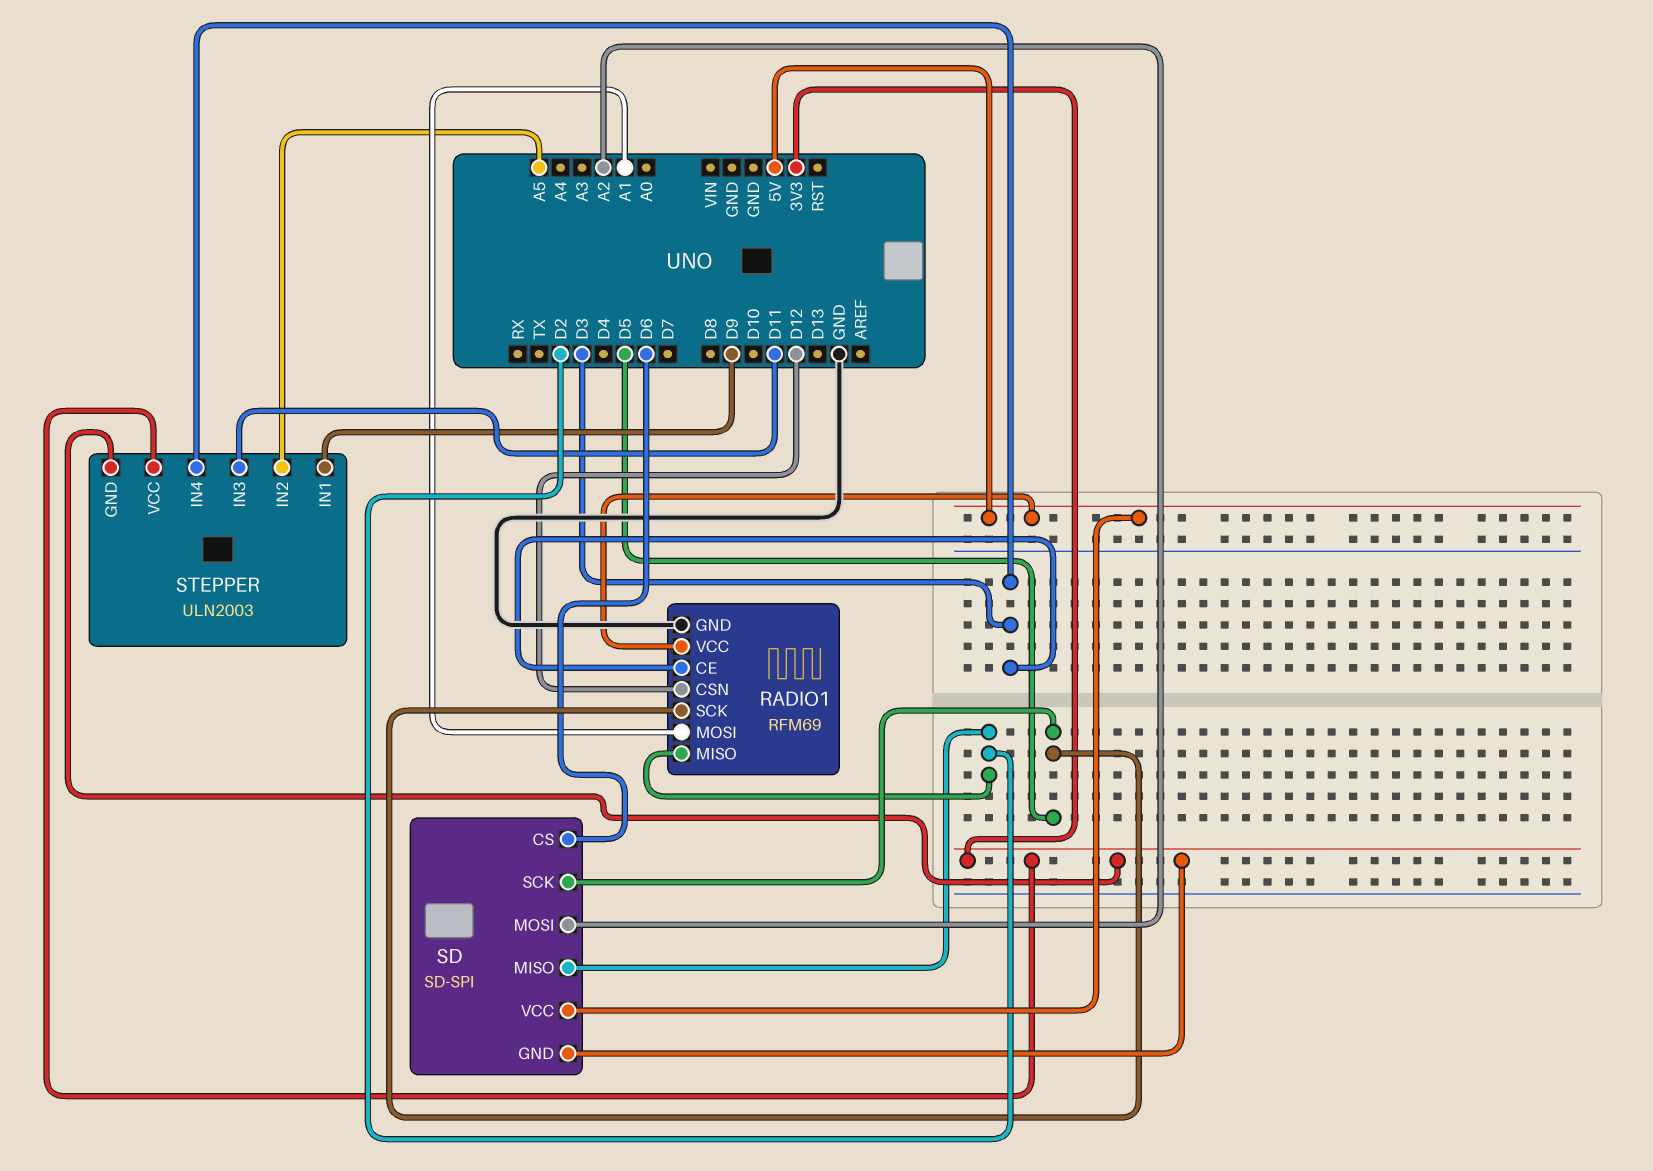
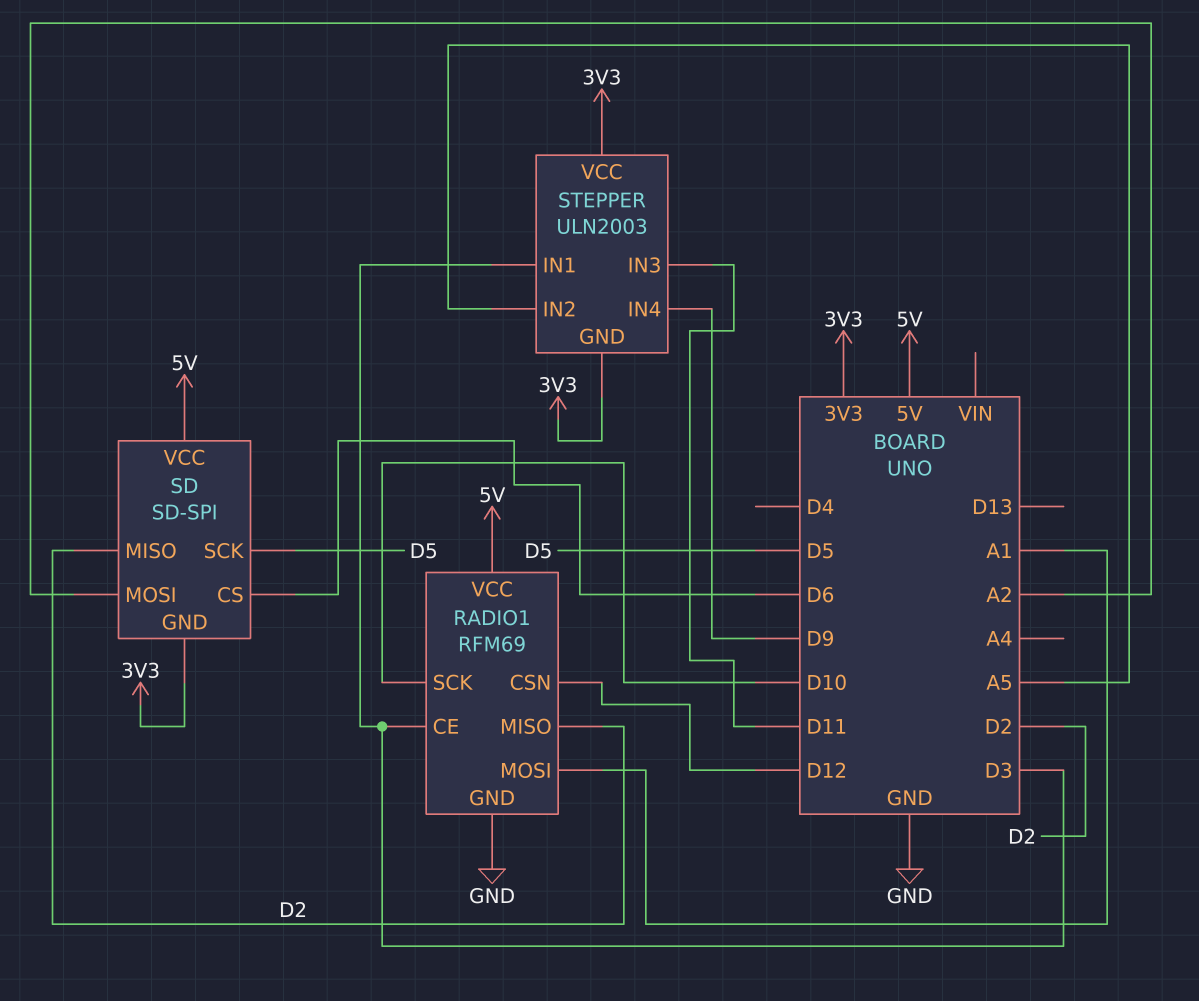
RADIO1 pin SCK: D5 -> D10
STEPPER pin IN1: D9 -> D3
STEPPER pin IN4: D3 -> D9

